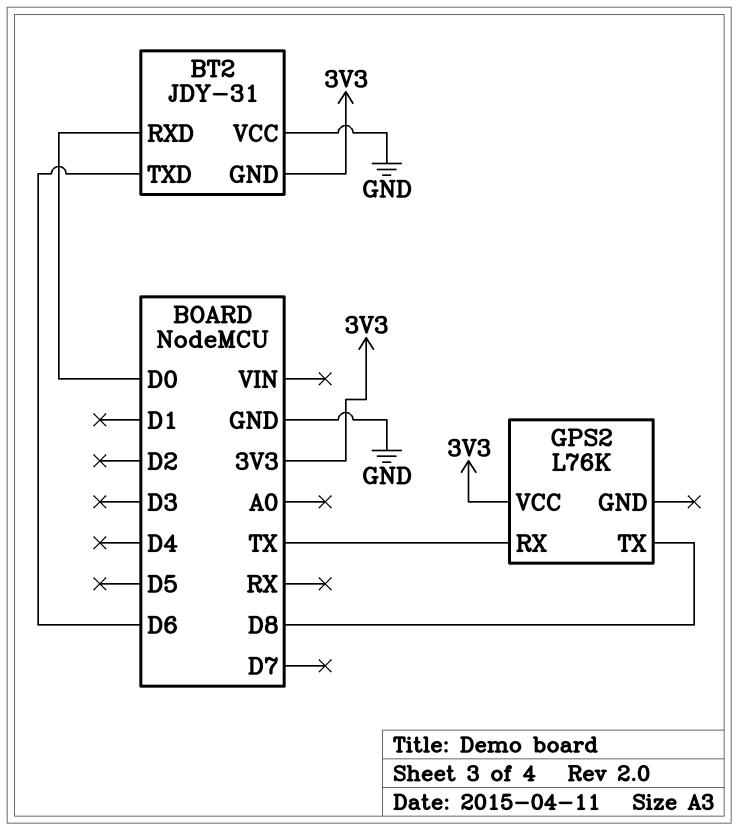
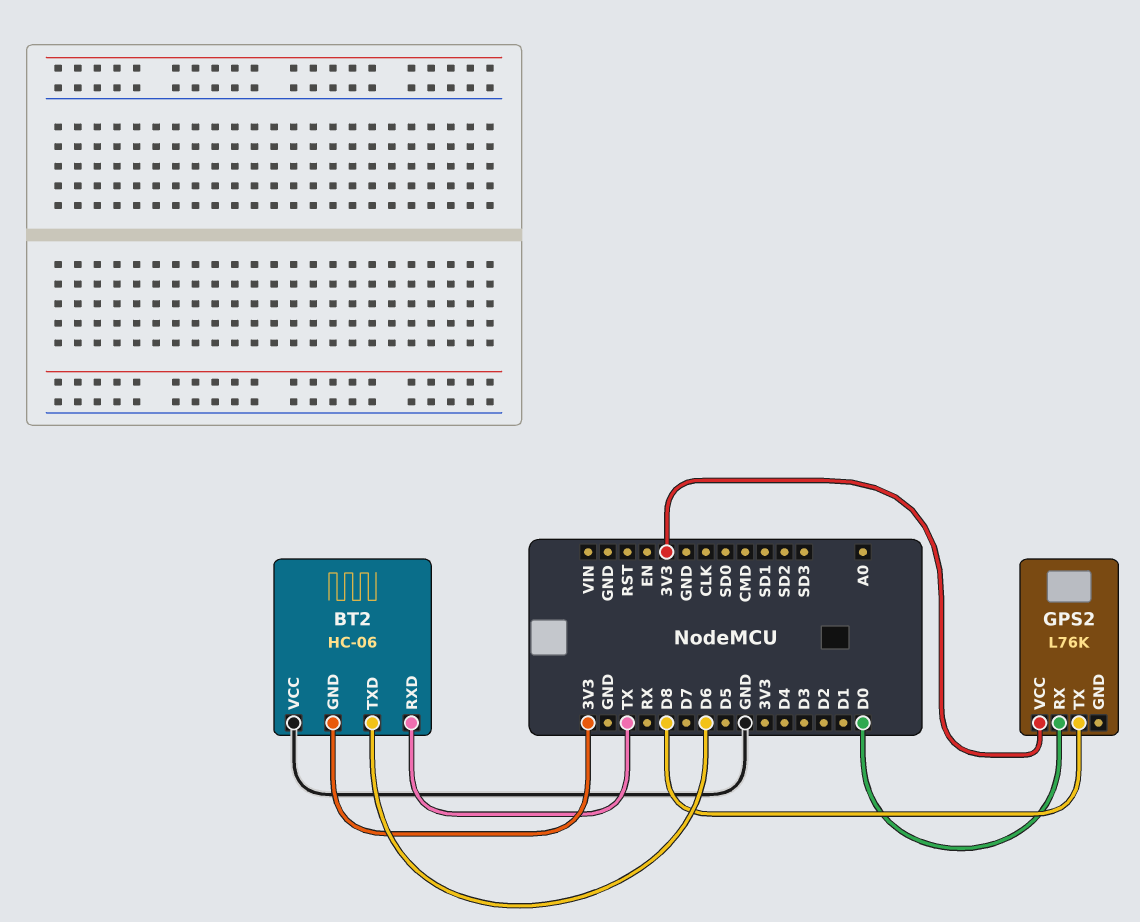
BT2: JDY-31 -> HC-06
BT2 pin RXD: D0 -> TX
GPS2 pin RX: TX -> D0

